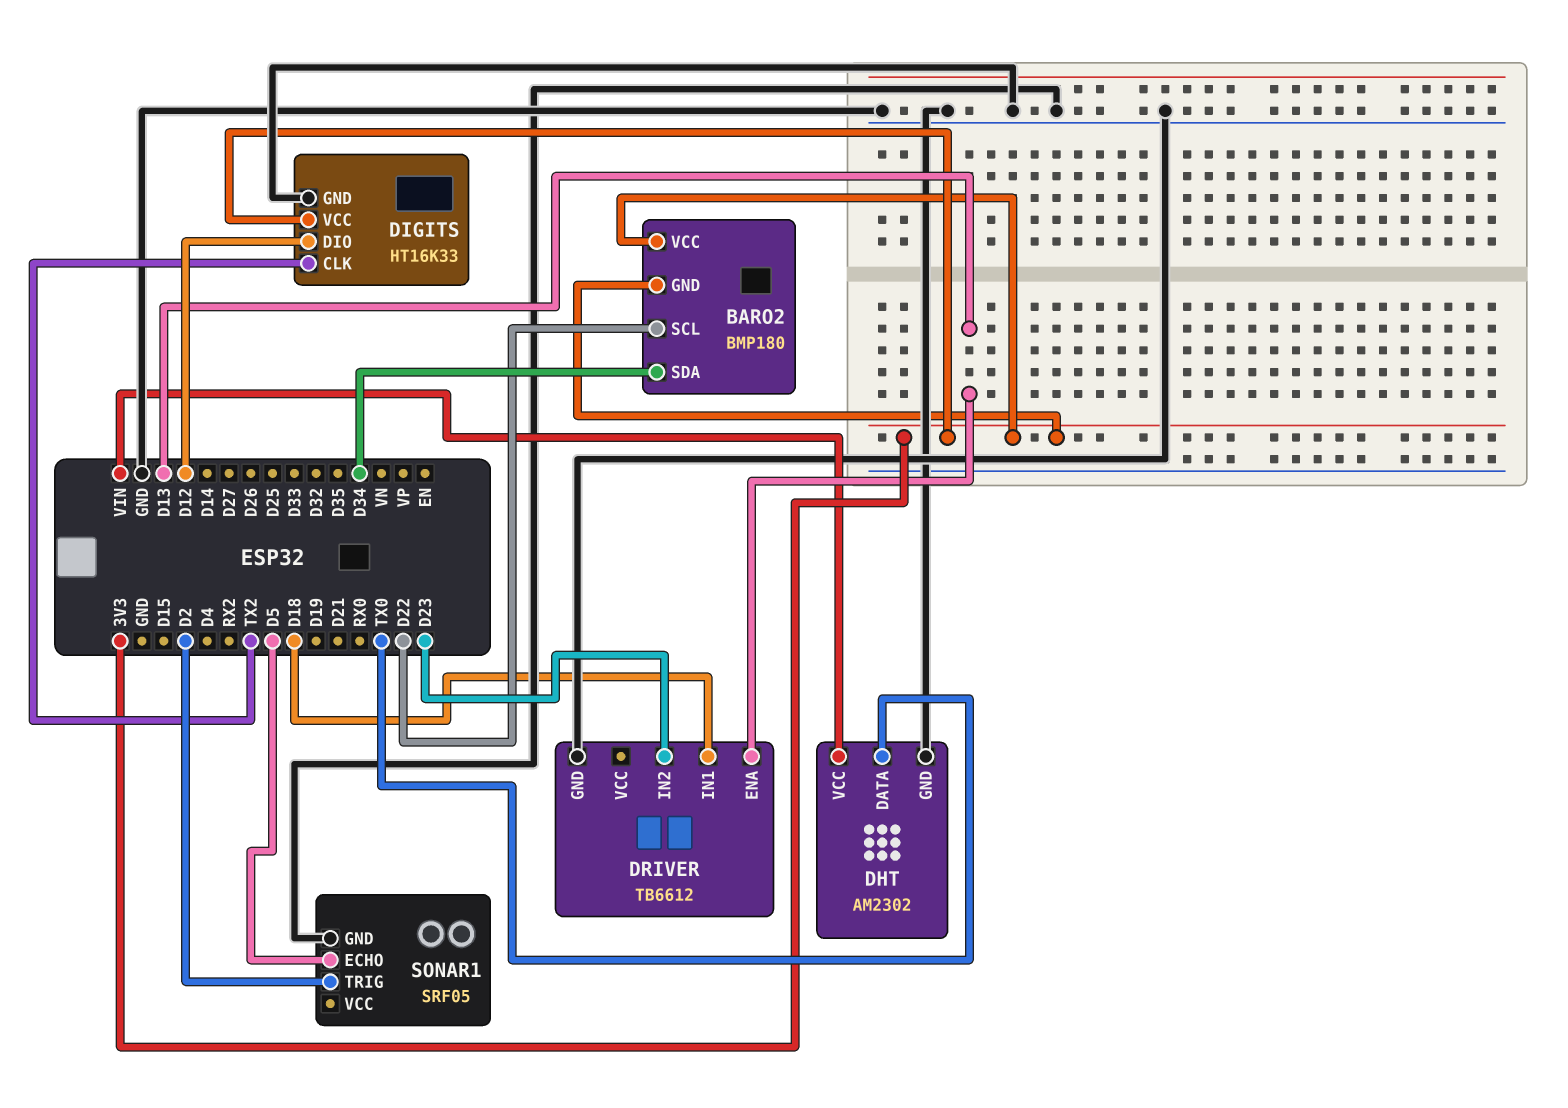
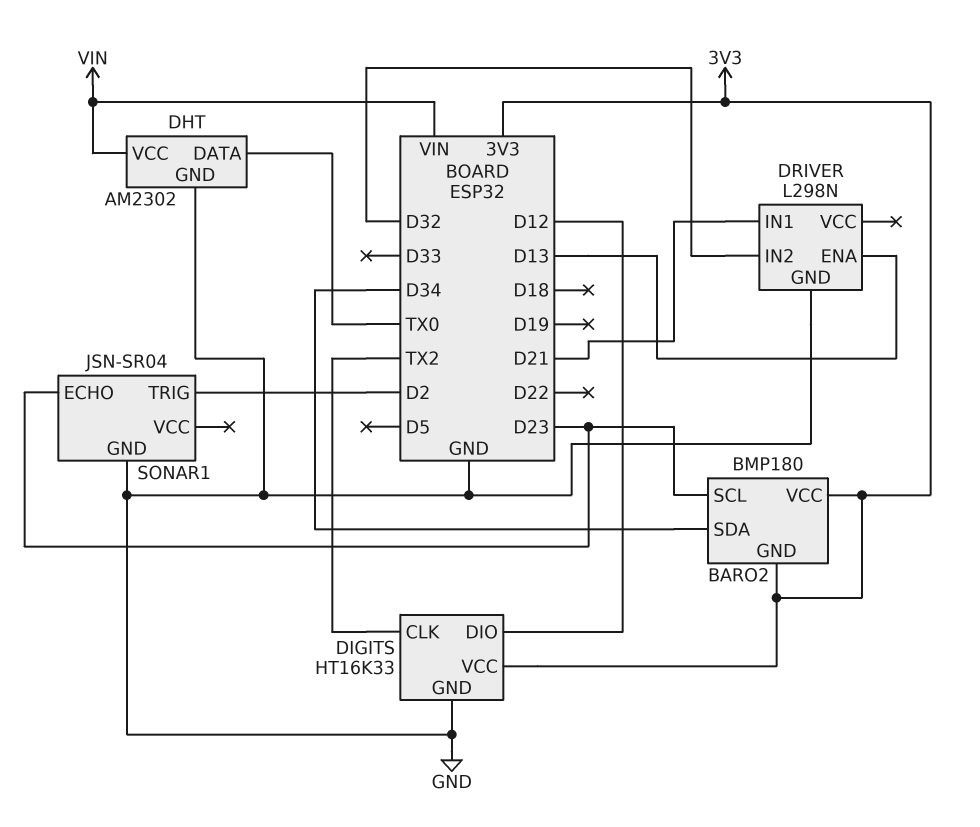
BARO2 pin SCL: D22 -> D23
DRIVER: TB6612 -> L298N
DRIVER pin IN1: D18 -> D21
DRIVER pin IN2: D23 -> D32
SONAR1: SRF05 -> JSN-SR04
SONAR1 pin ECHO: D5 -> D23

